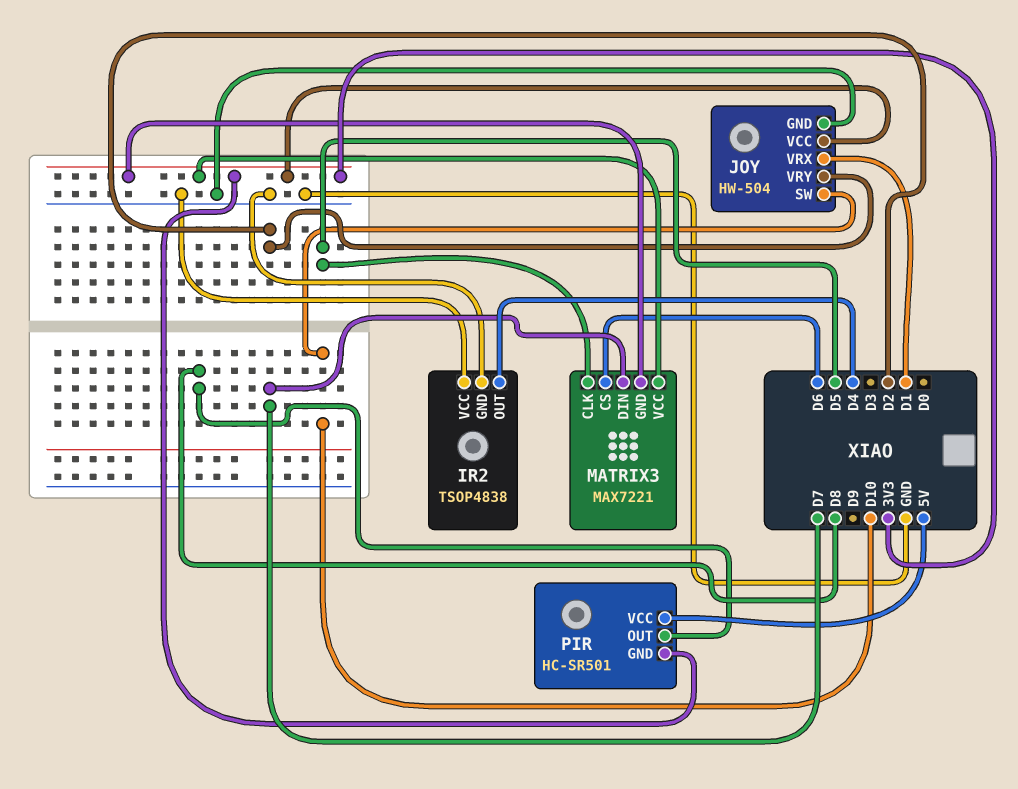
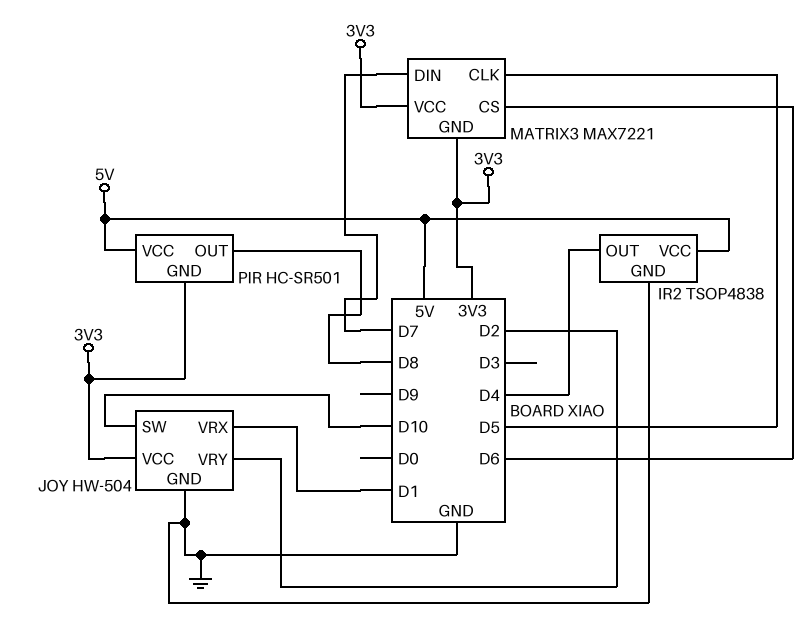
IR2 pin VCC: GND -> 5V

